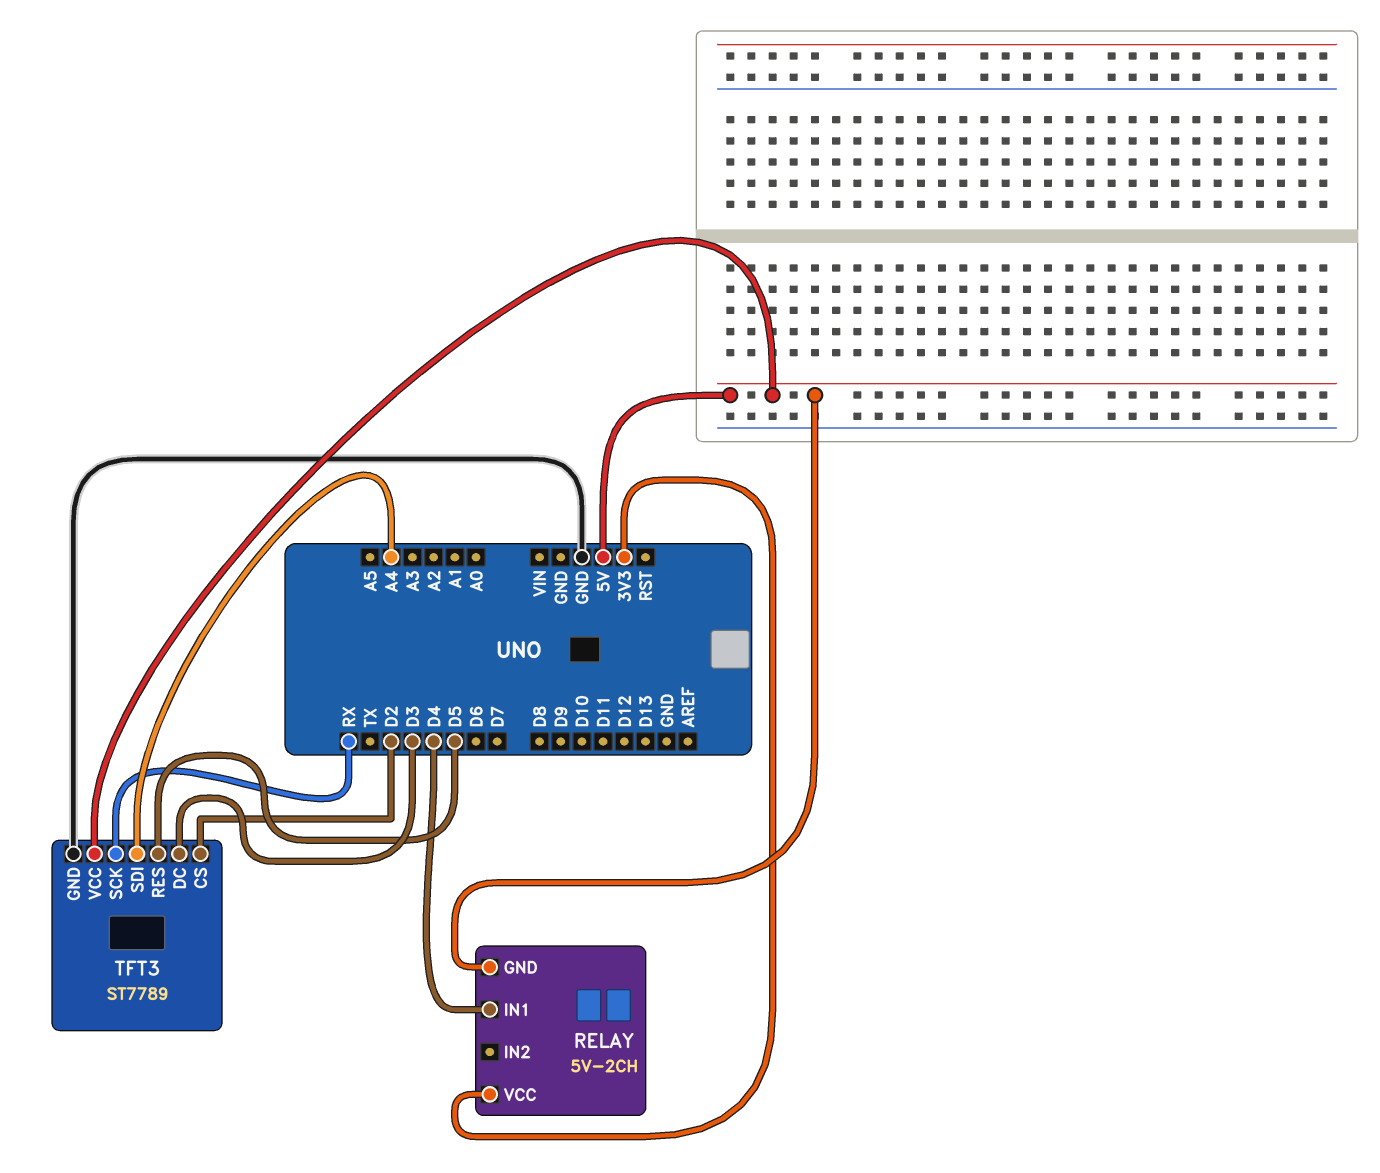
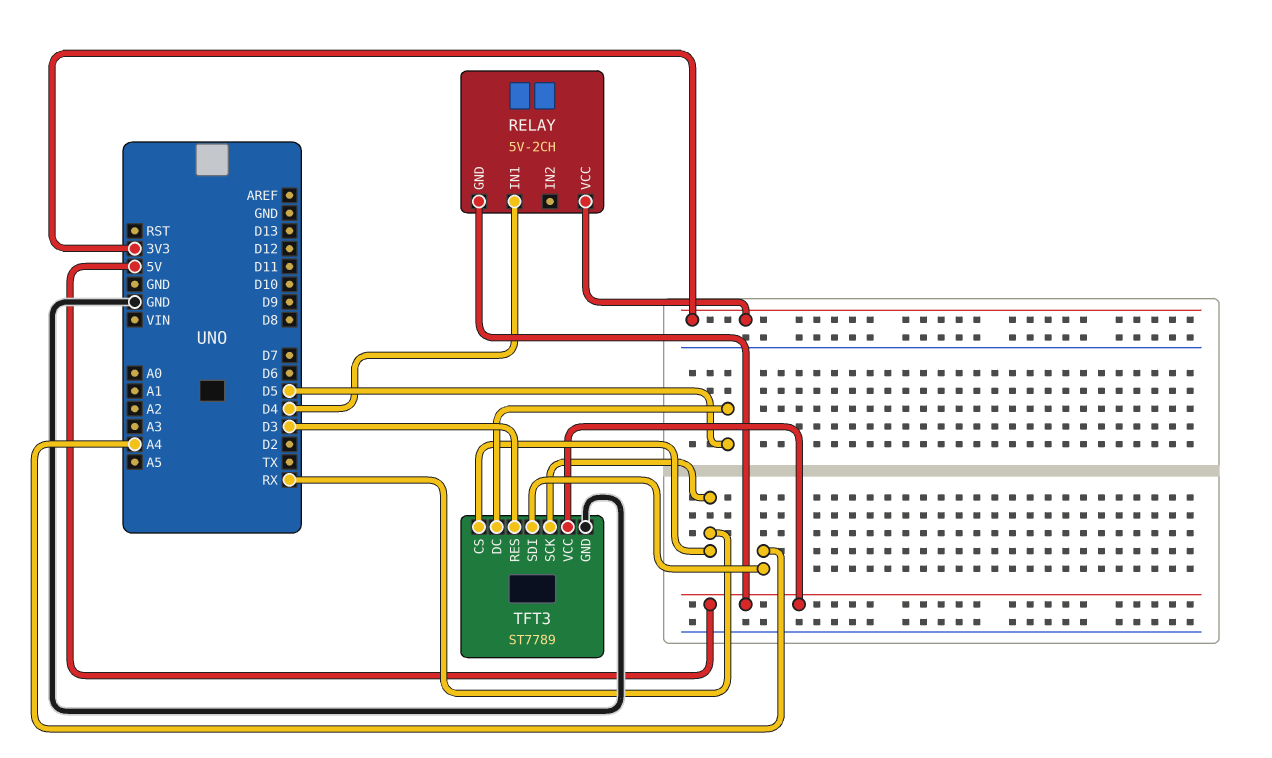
TFT3 pin CS: D2 -> RX
TFT3 pin DC: D3 -> D5
TFT3 pin RES: D5 -> D3

